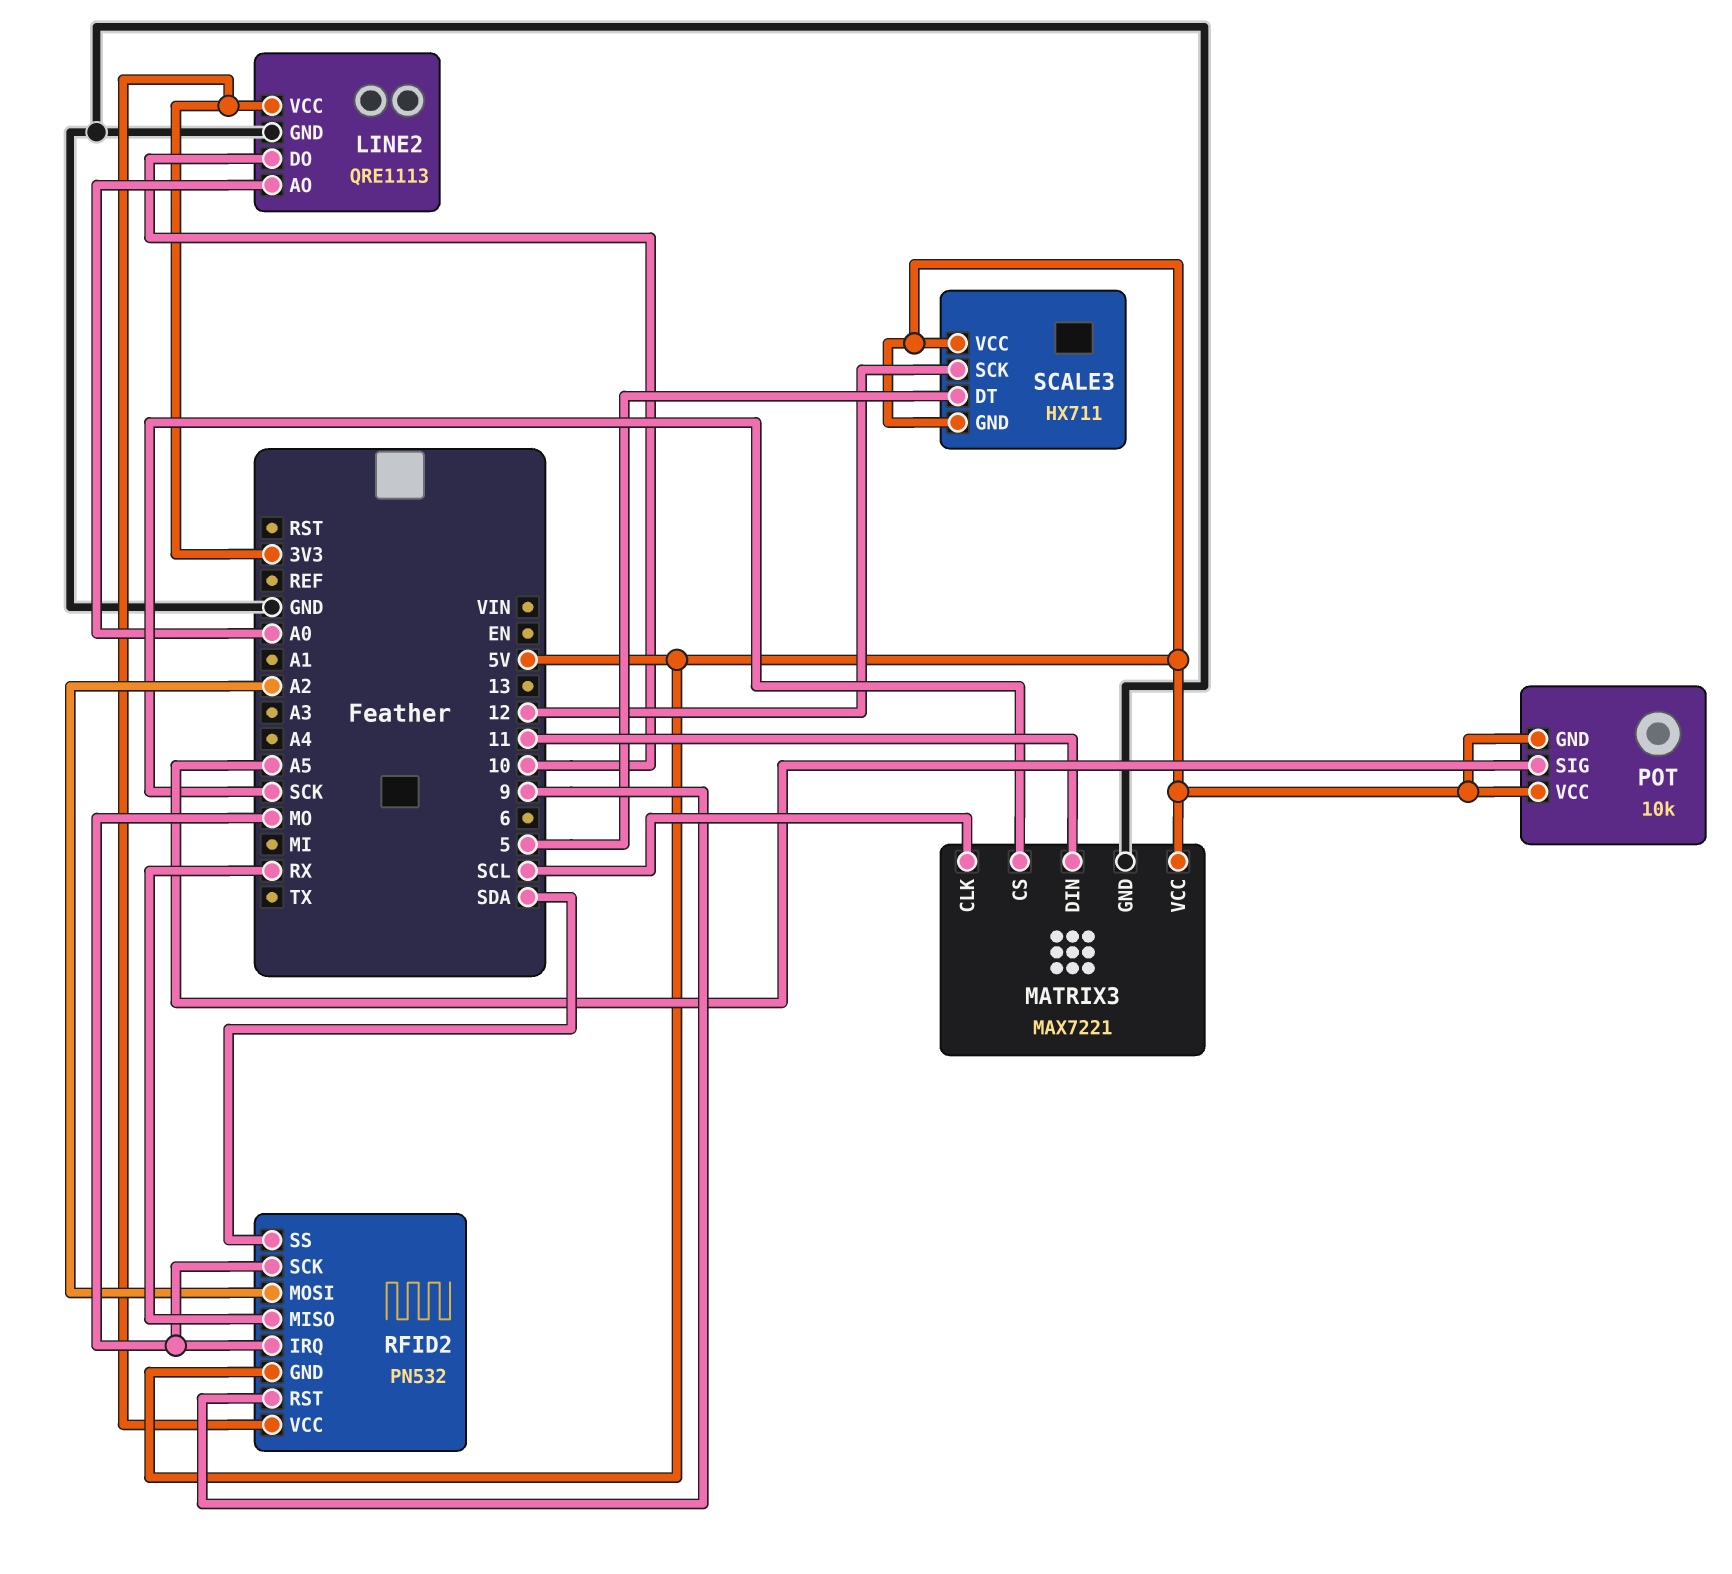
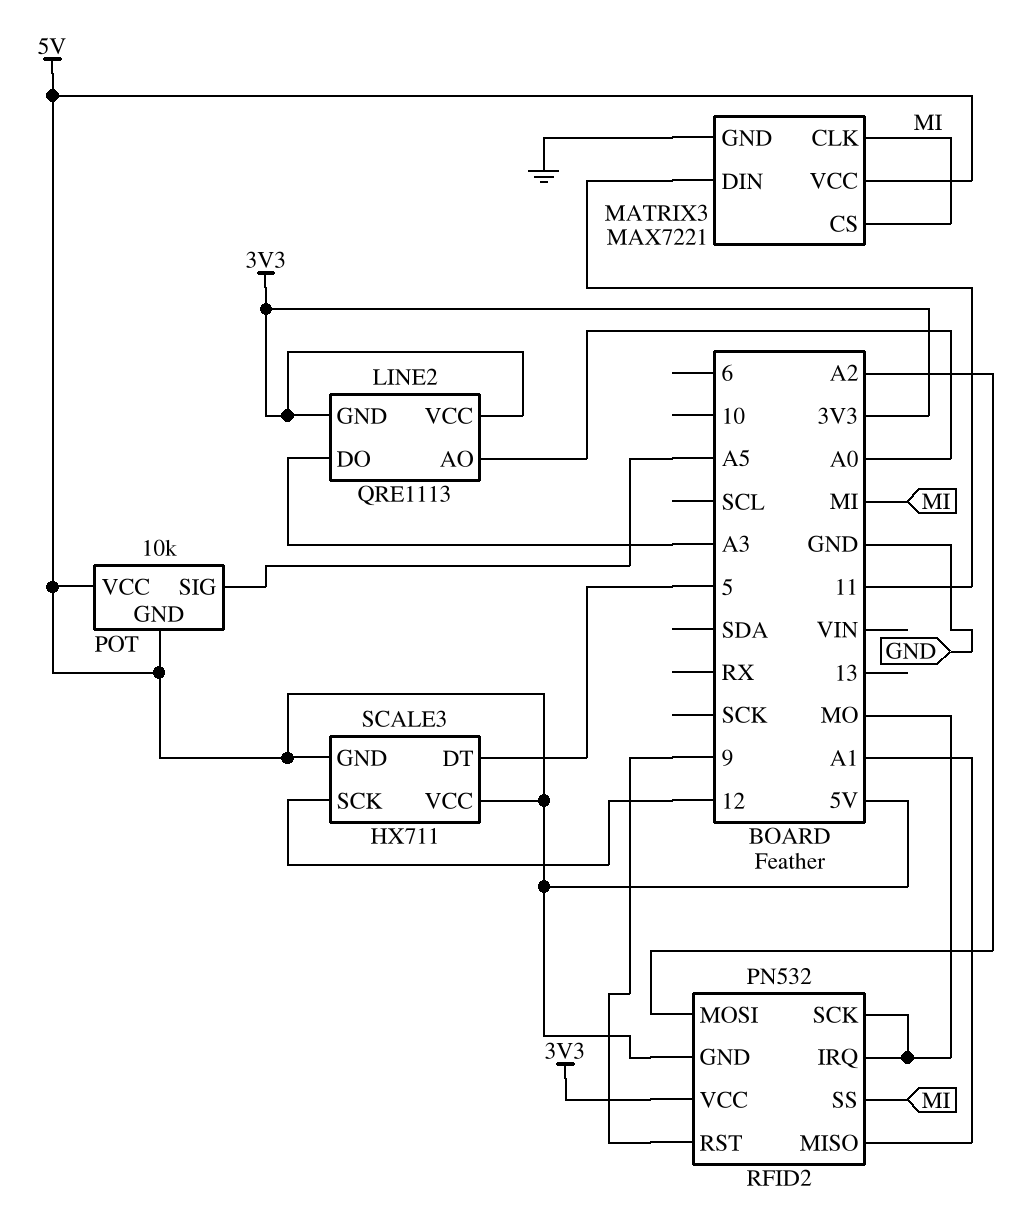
LINE2 pin DO: 10 -> A3
LINE2 pin GND: GND -> 3V3
MATRIX3 pin CLK: SCL -> MI
MATRIX3 pin CS: SCK -> MI
RFID2 pin MISO: RX -> A1
RFID2 pin SS: SDA -> MI

